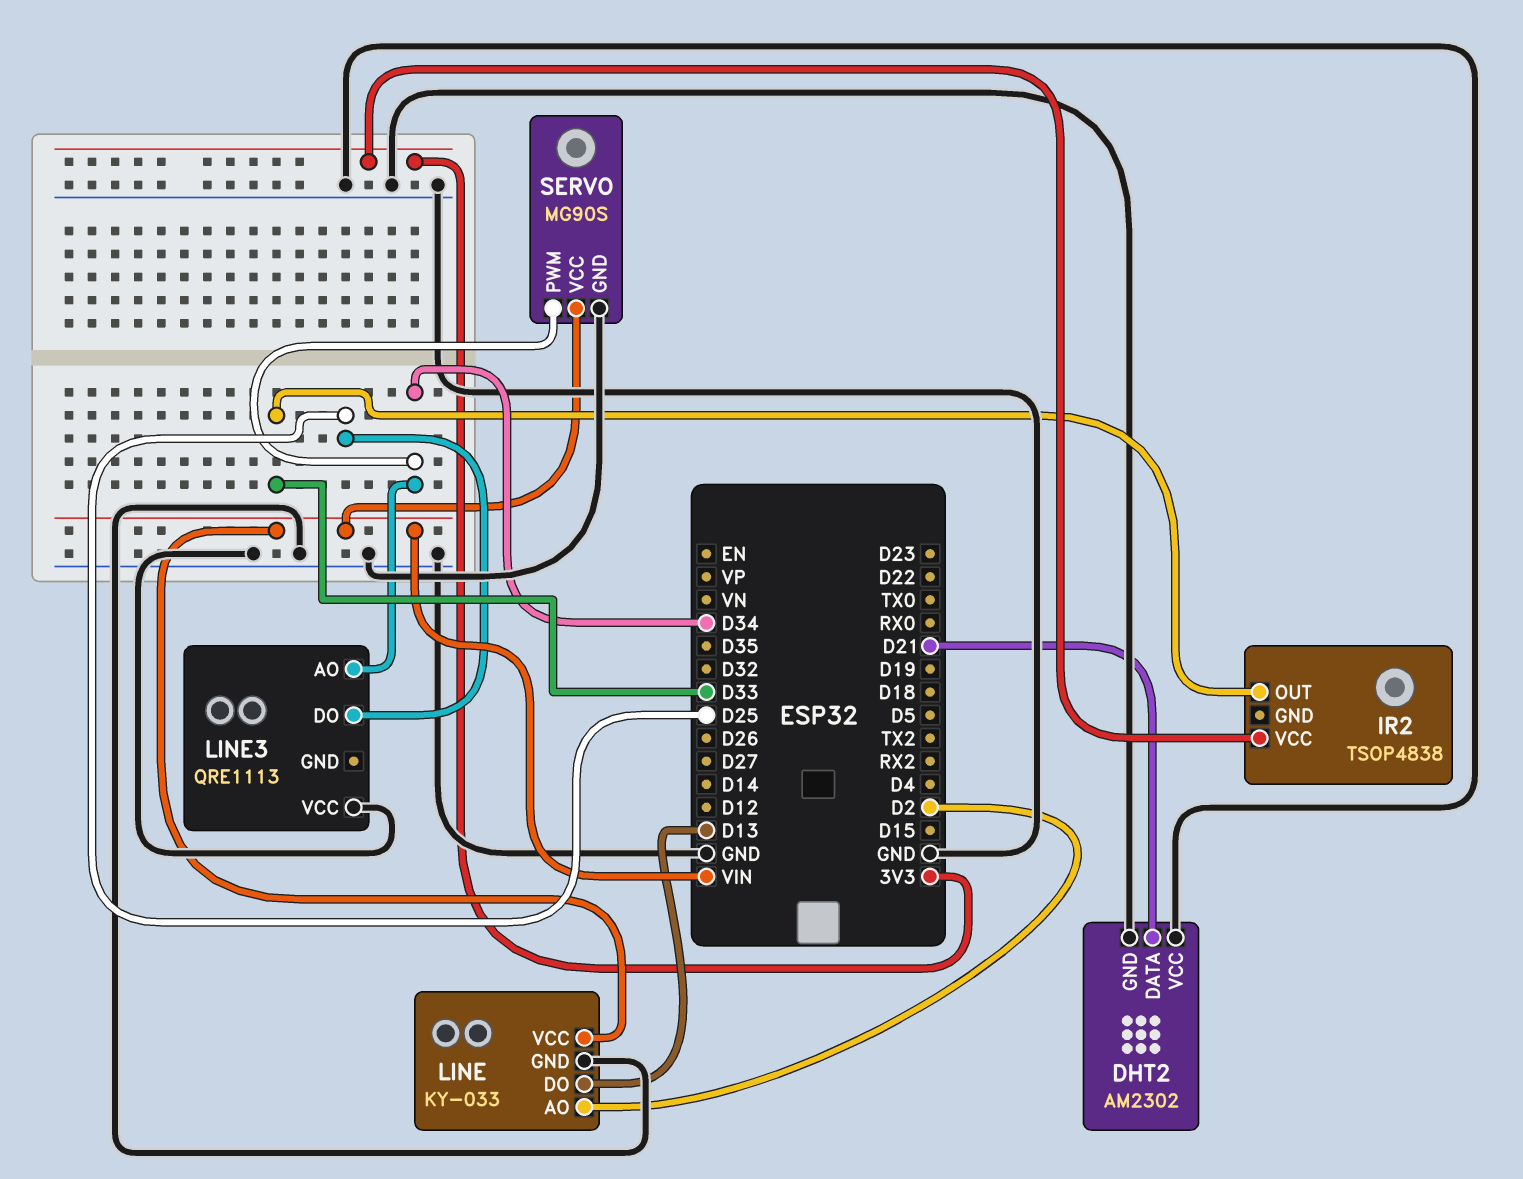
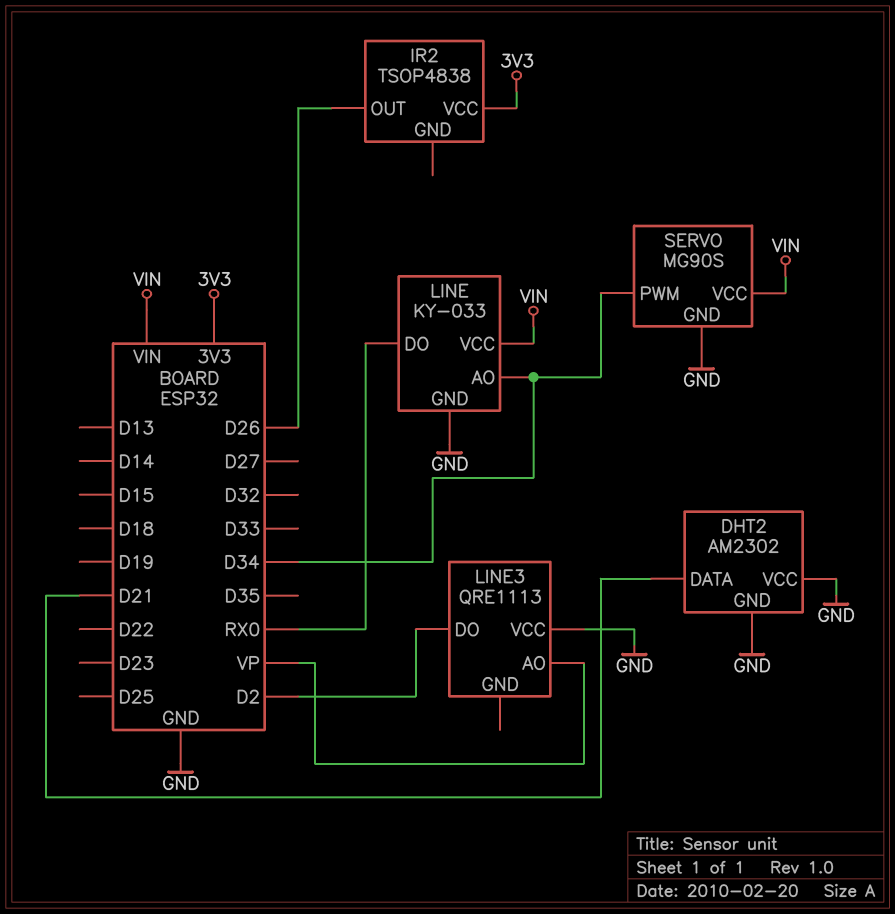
IR2 pin OUT: D33 -> D26
LINE pin AO: D2 -> D34
LINE pin DO: D13 -> RX0
LINE3 pin AO: D34 -> VP
LINE3 pin DO: D25 -> D2

